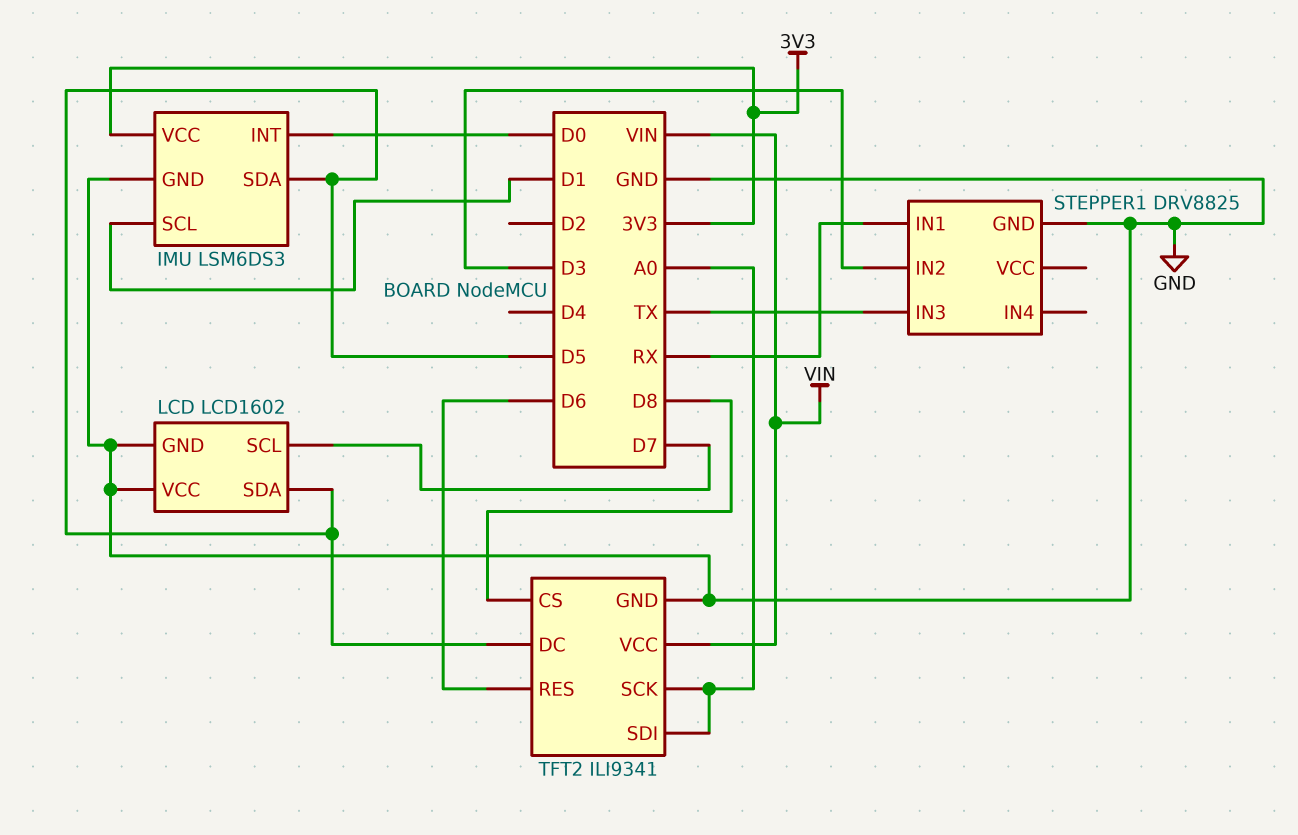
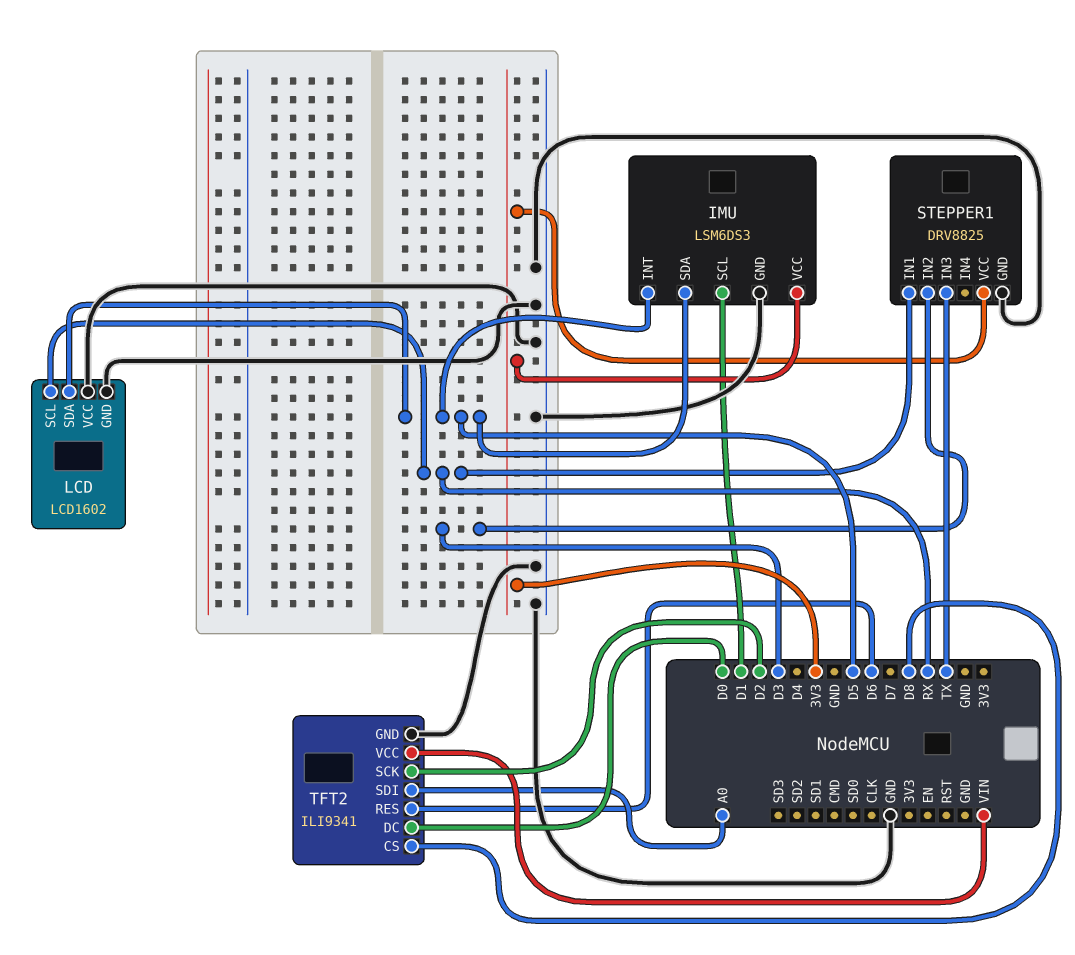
IMU pin INT: D0 -> D5
LCD pin SCL: D7 -> RX
STEPPER1 pin VCC: none -> 3V3
TFT2 pin DC: D5 -> D0
TFT2 pin SCK: A0 -> D2

